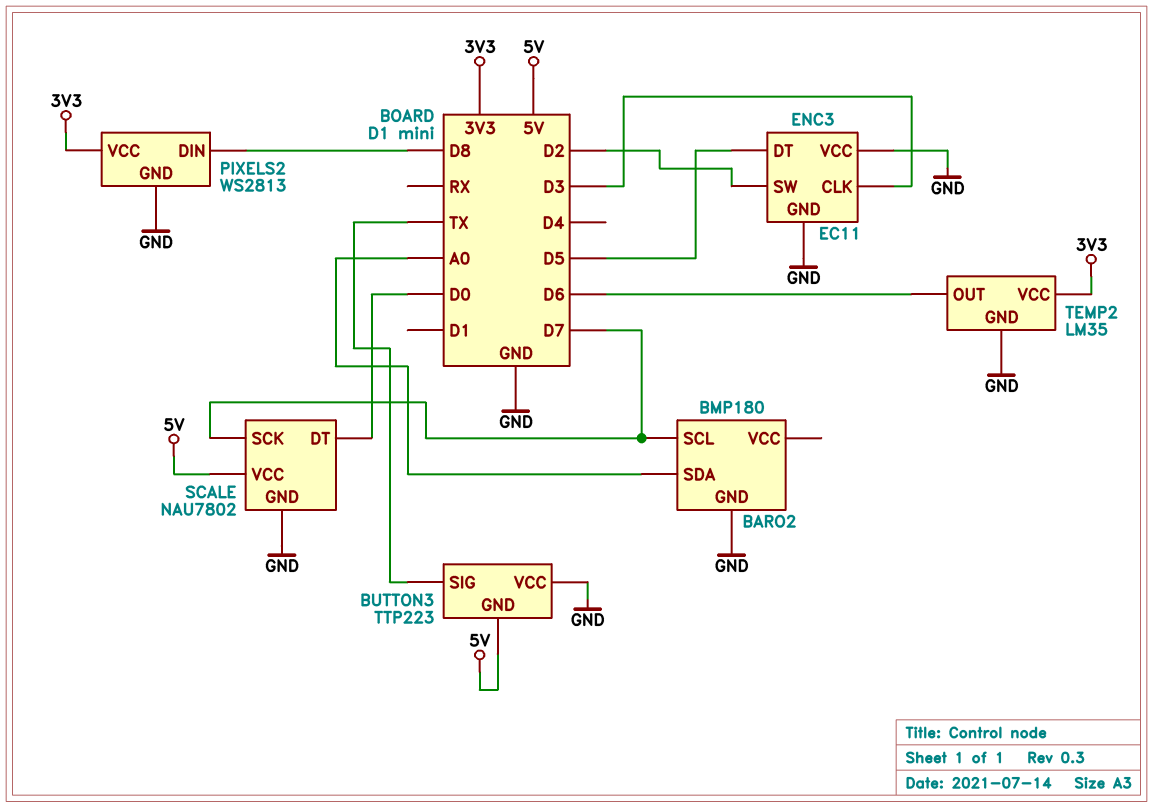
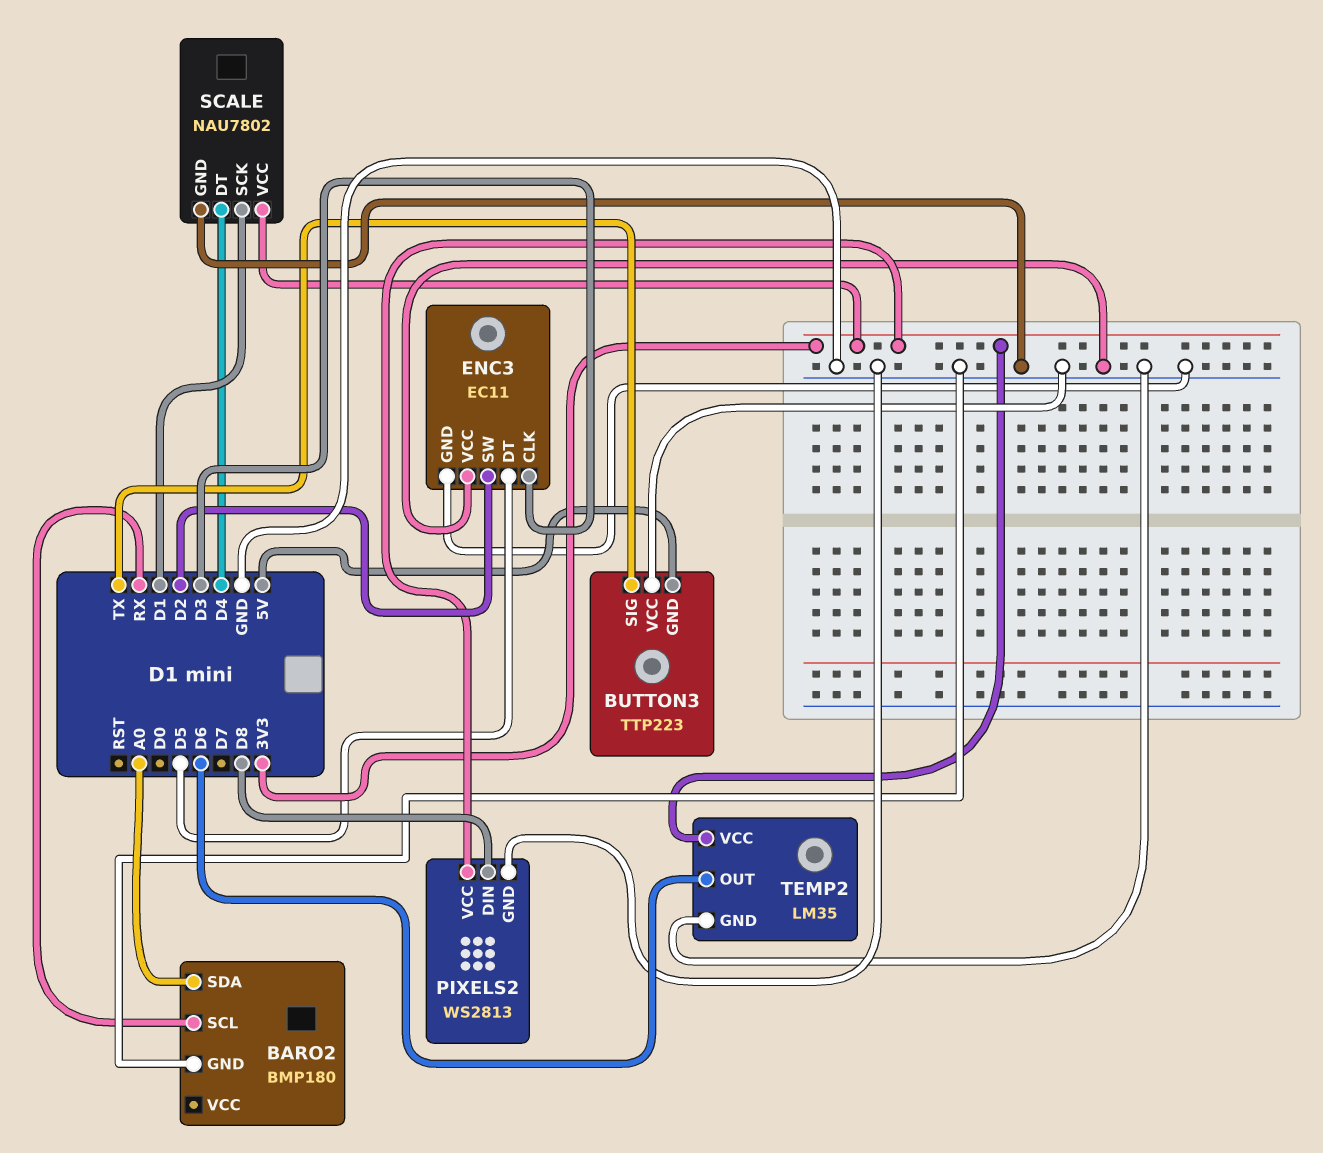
BARO2 pin SCL: D7 -> RX
SCALE pin DT: D0 -> D4
SCALE pin SCK: D7 -> D1
SCALE pin VCC: 5V -> 3V3

